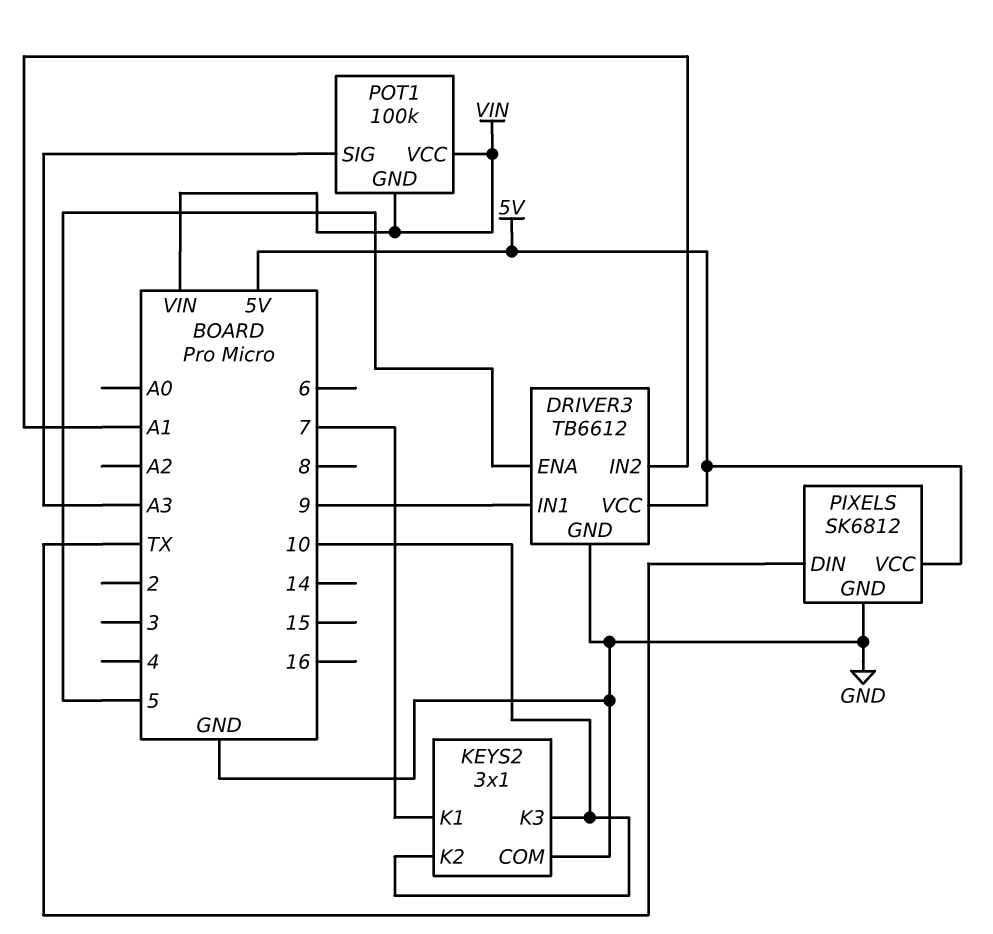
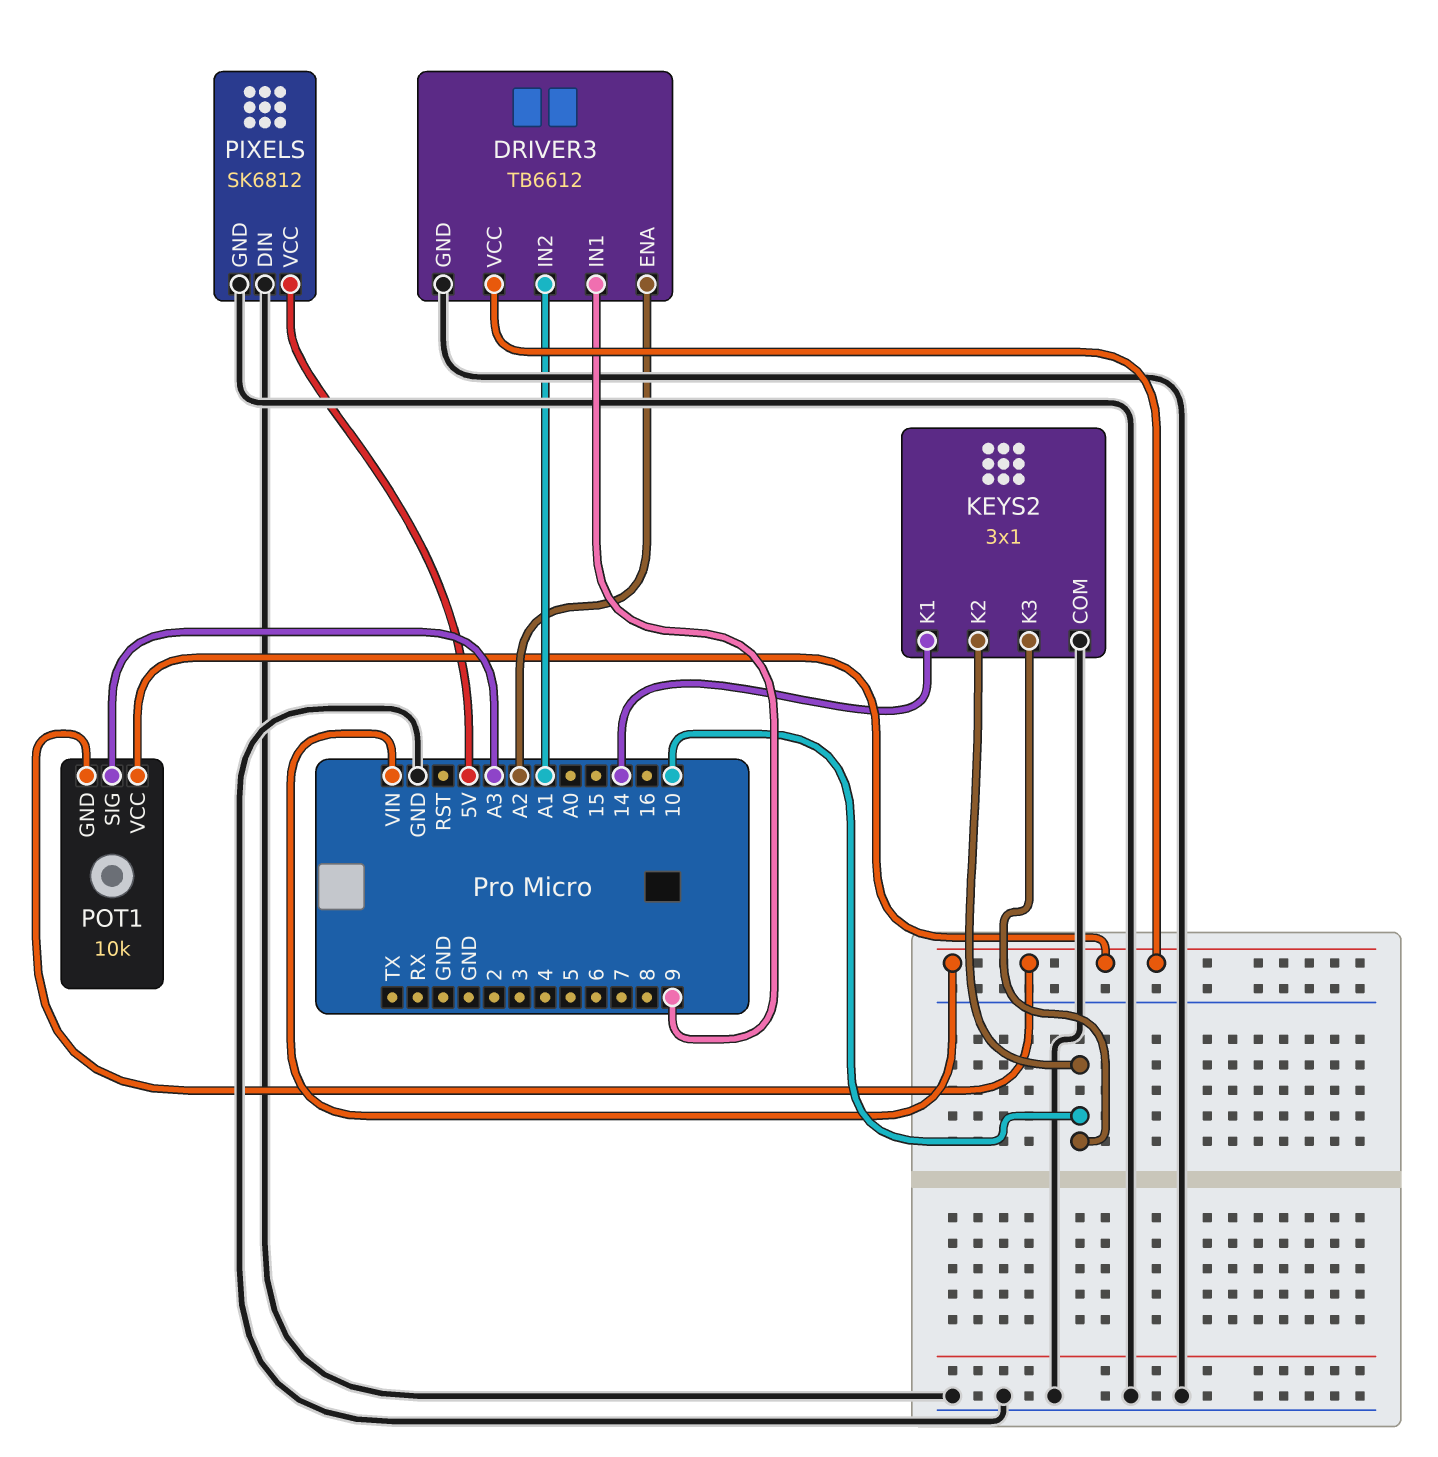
DRIVER3 pin ENA: 5 -> A2
DRIVER3 pin VCC: 5V -> VIN
KEYS2 pin K1: 7 -> 14
PIXELS pin DIN: TX -> GND
POT1: 100k -> 10k

